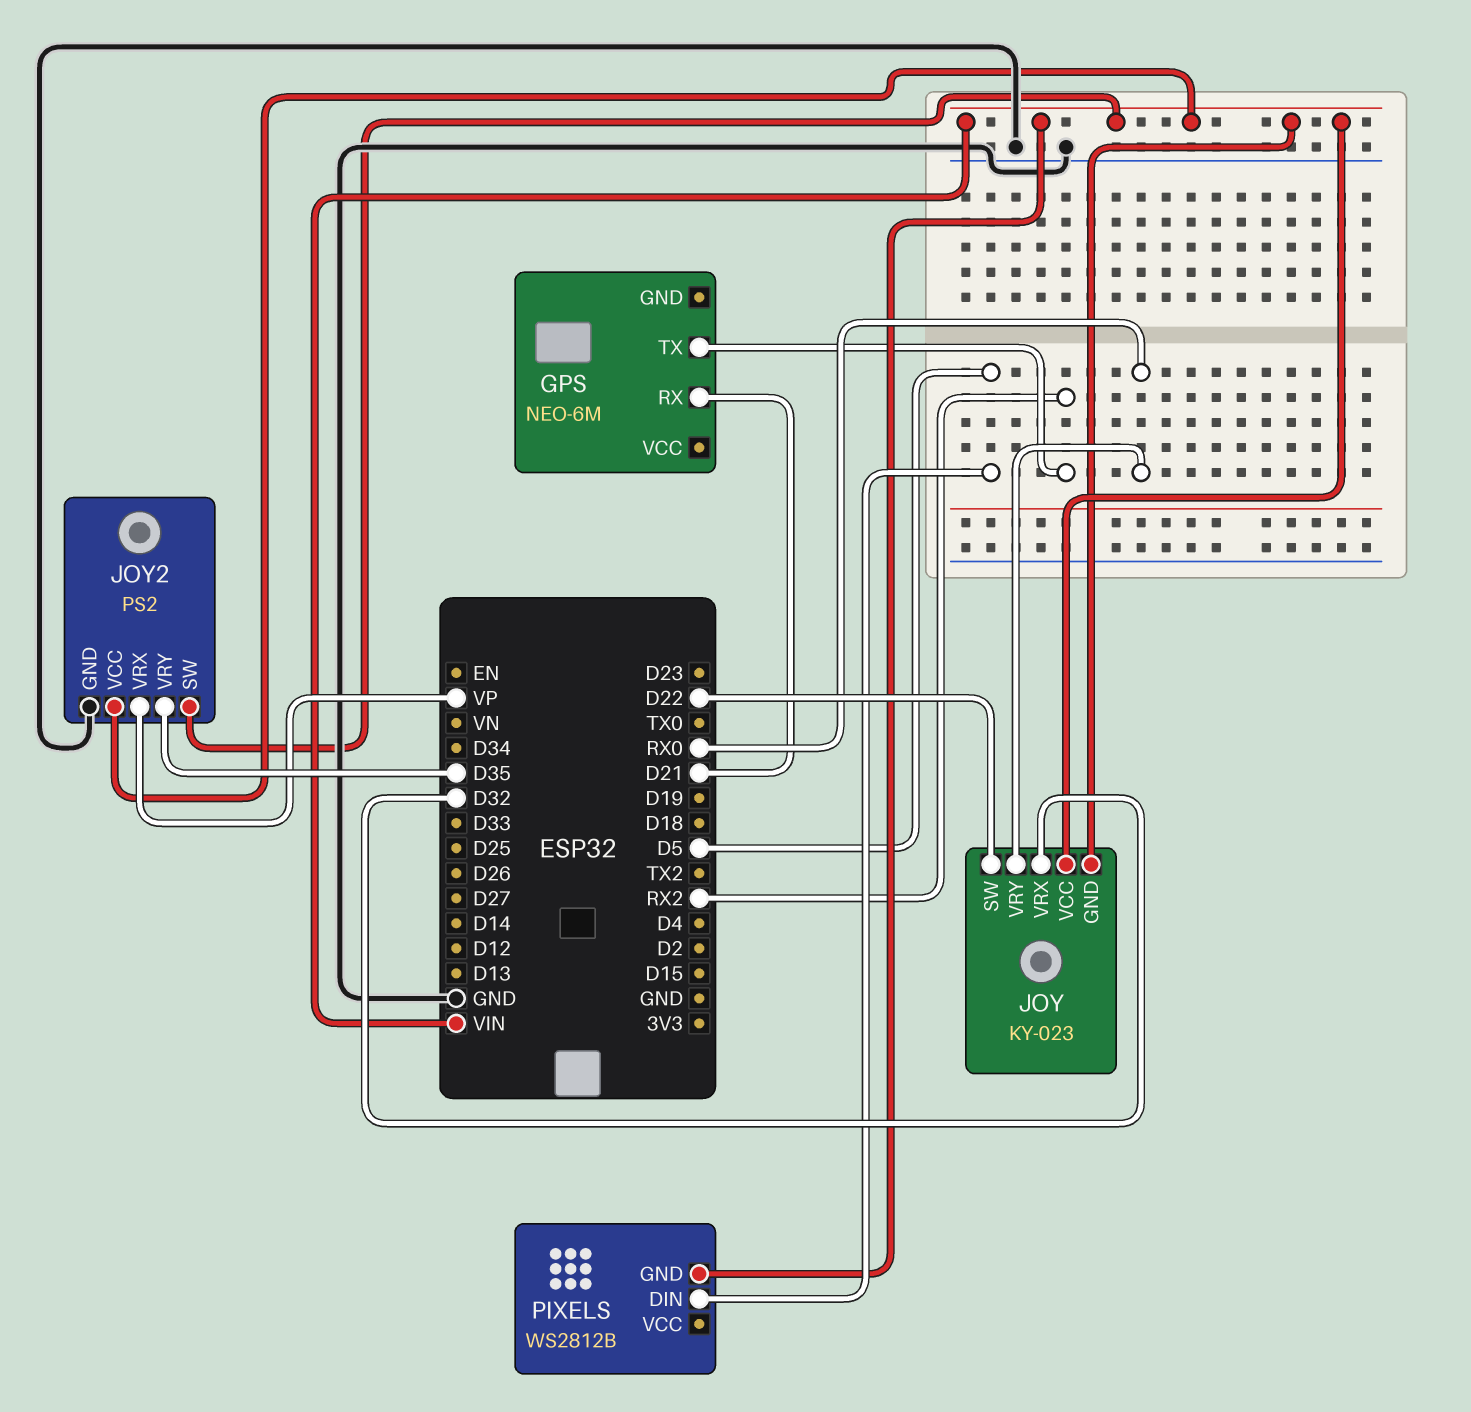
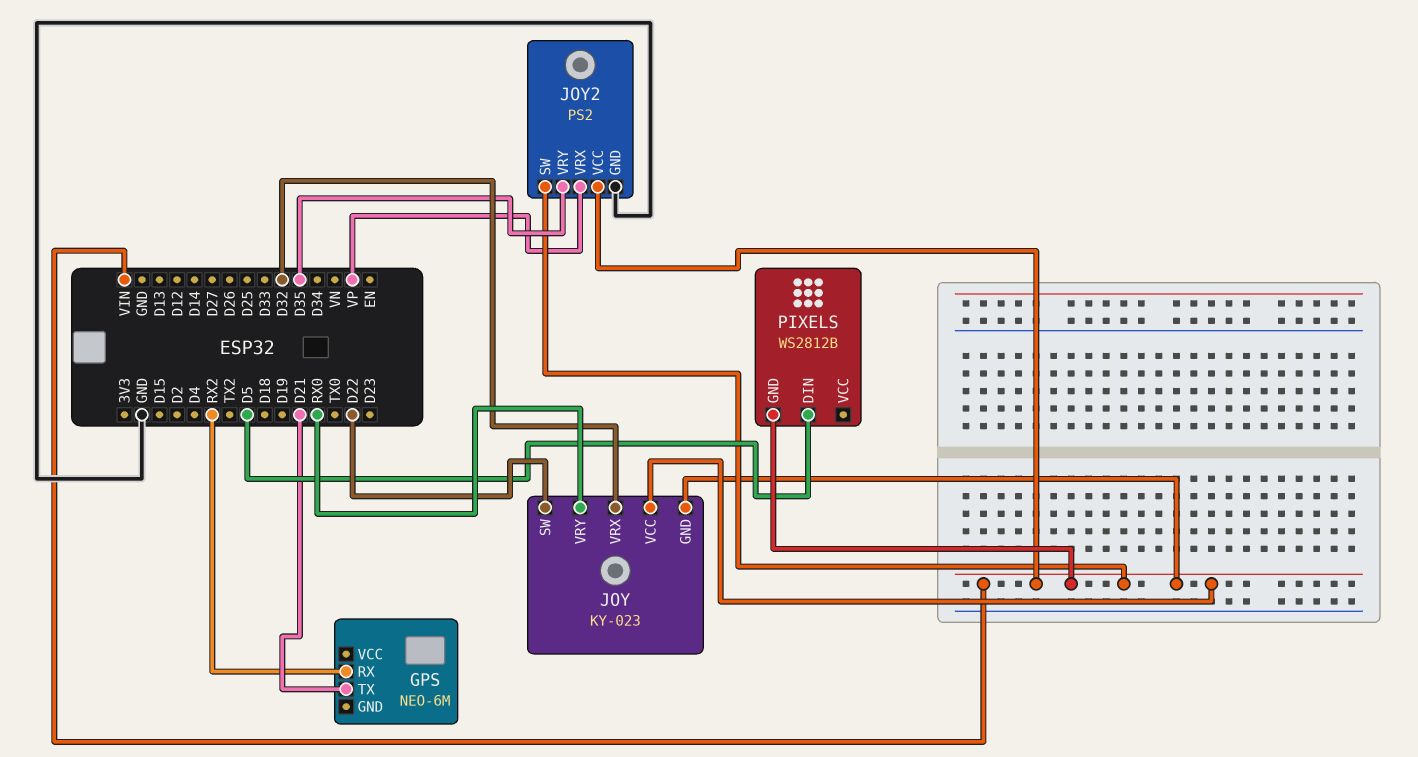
GPS pin RX: D21 -> RX2
GPS pin TX: RX2 -> D21

